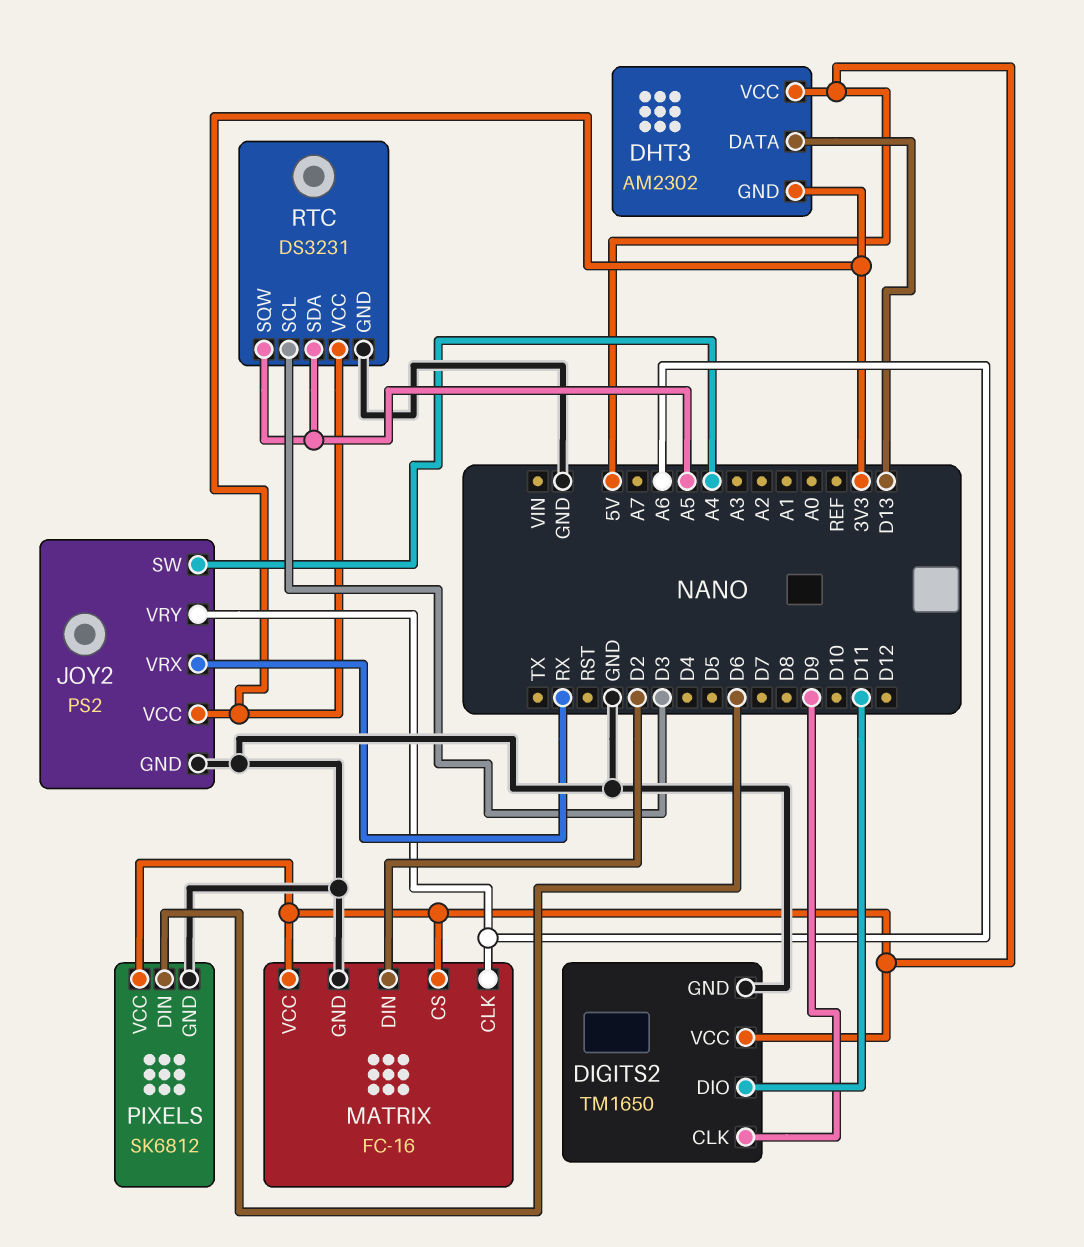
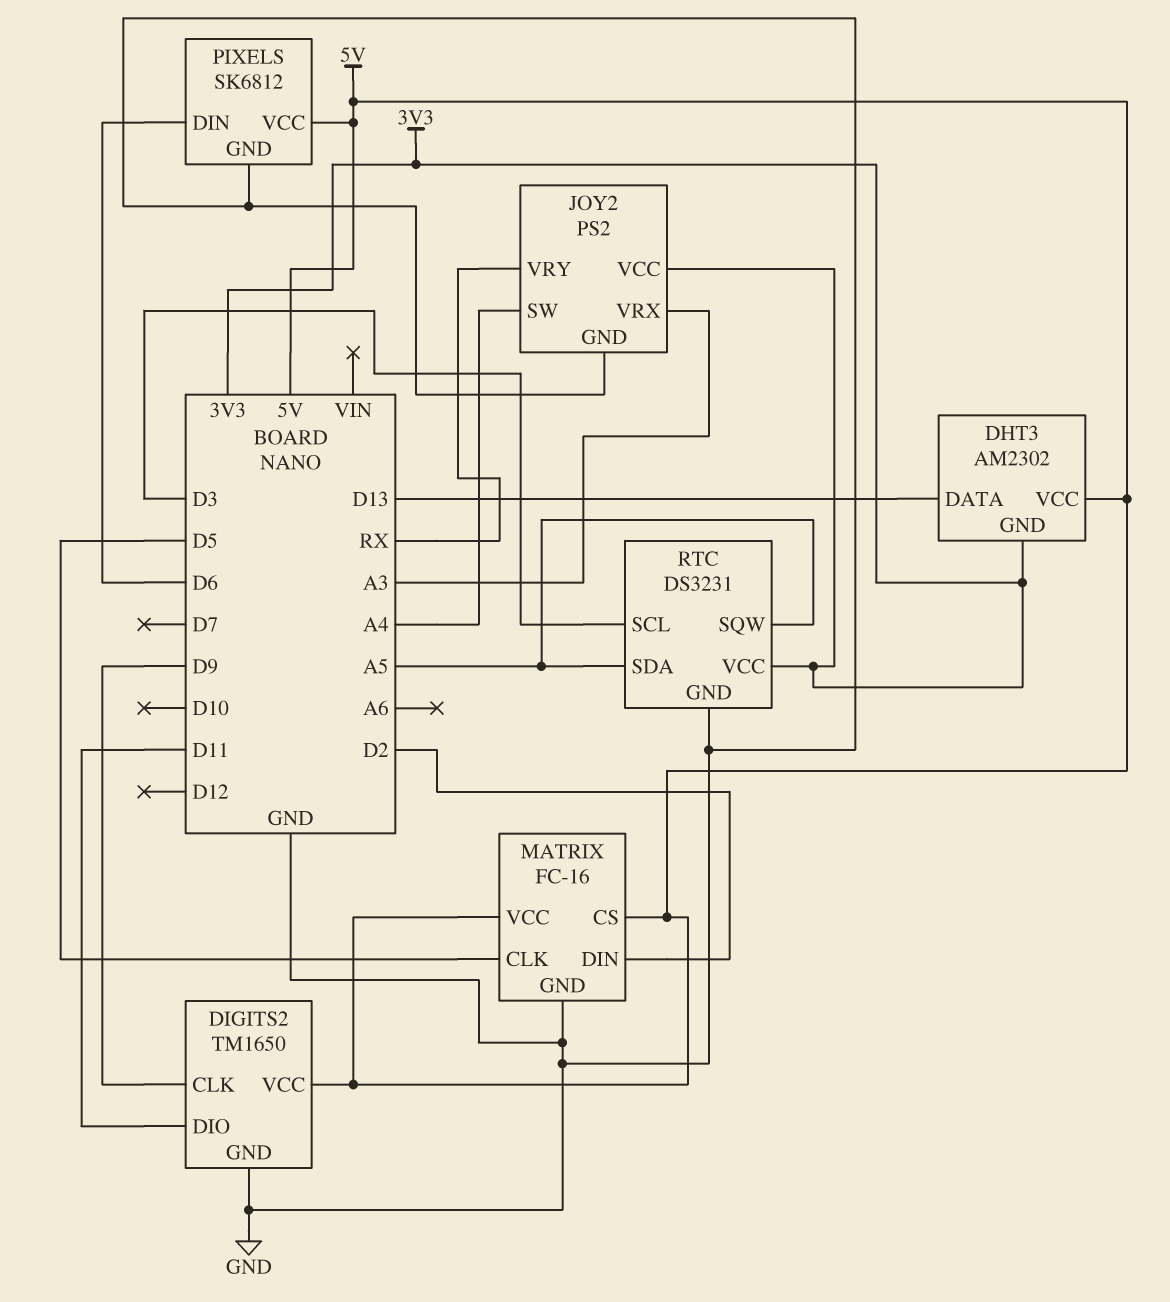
JOY2 pin VRX: RX -> A3
JOY2 pin VRY: A6 -> RX
MATRIX pin CLK: A6 -> D5

